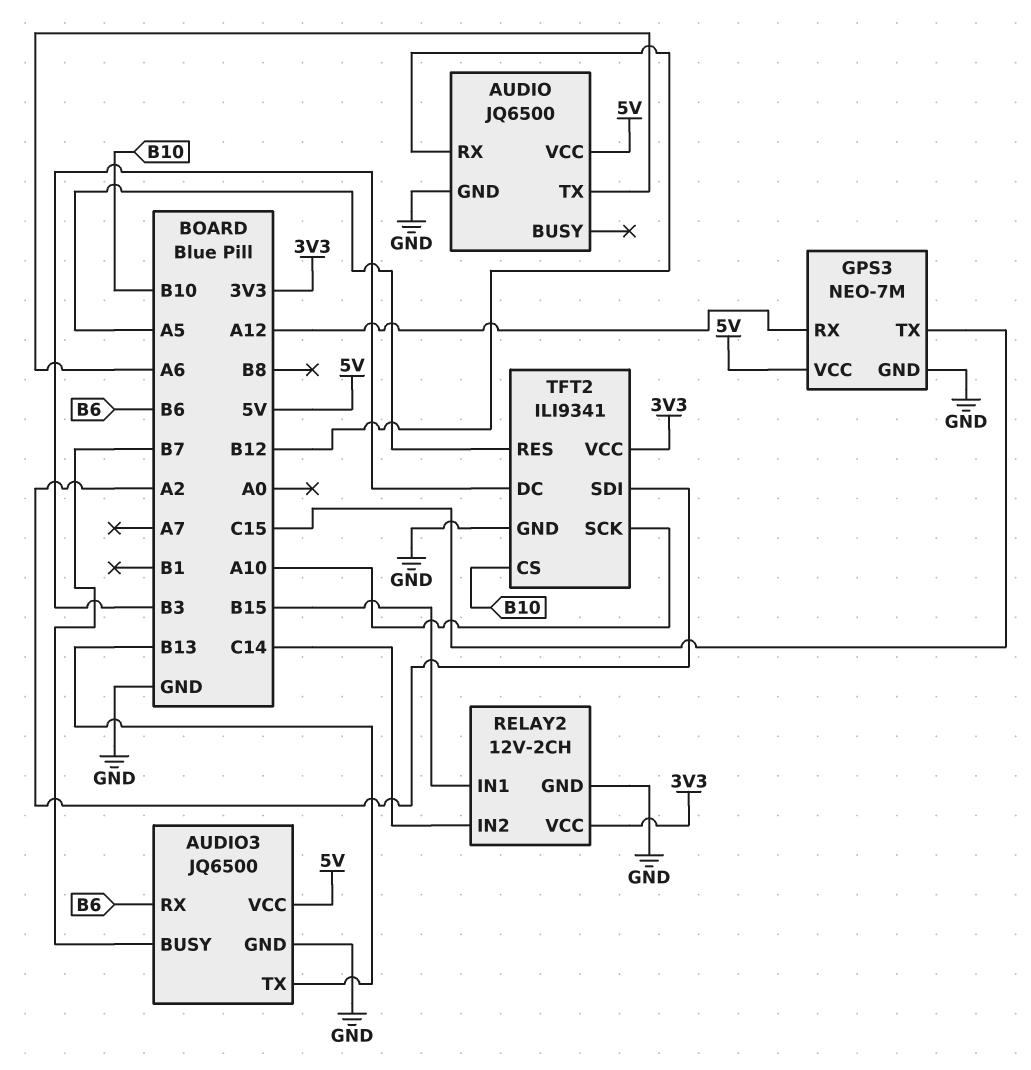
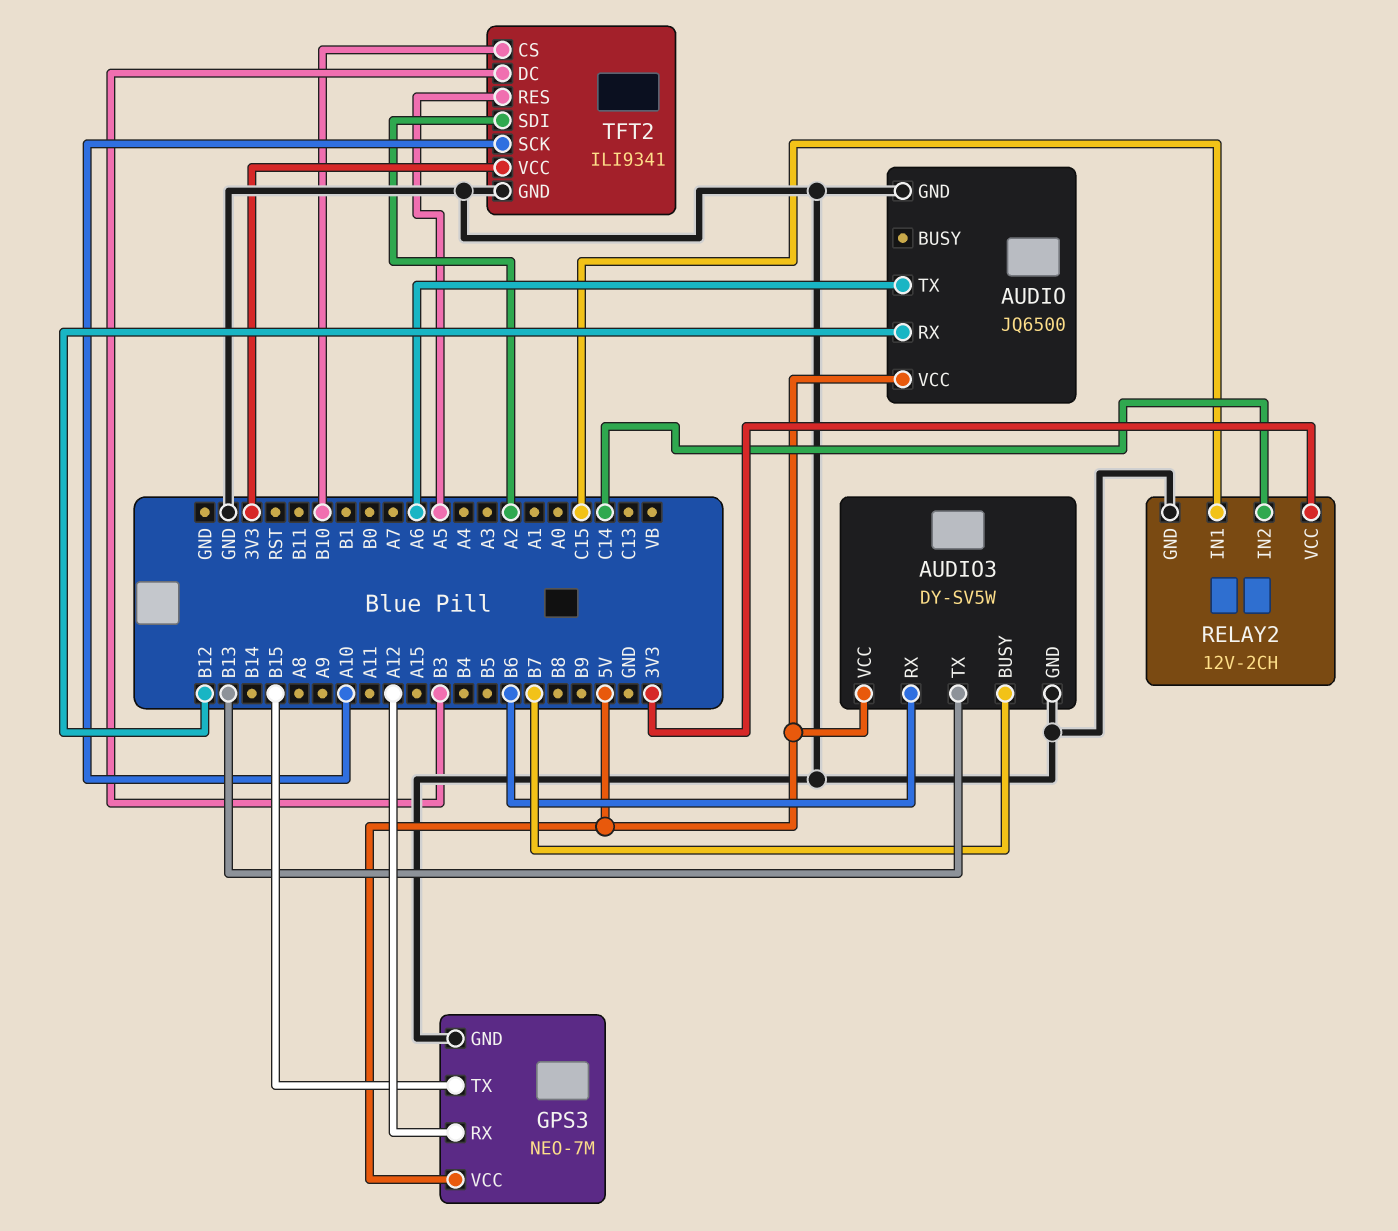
AUDIO3: JQ6500 -> DY-SV5W
GPS3 pin TX: C15 -> B15
RELAY2 pin IN1: B15 -> C15

